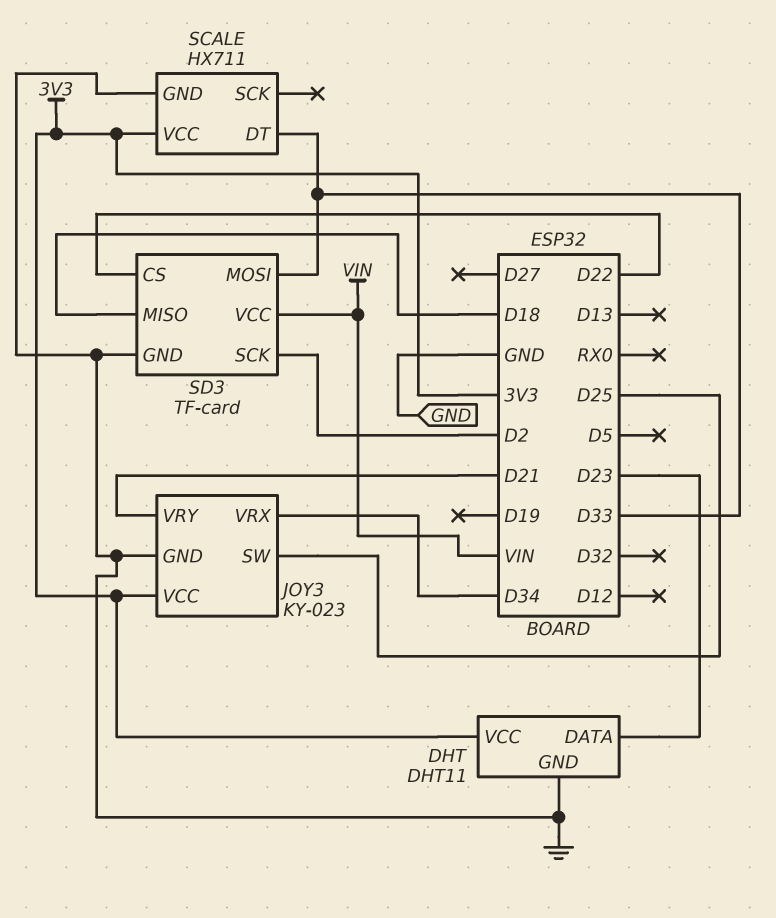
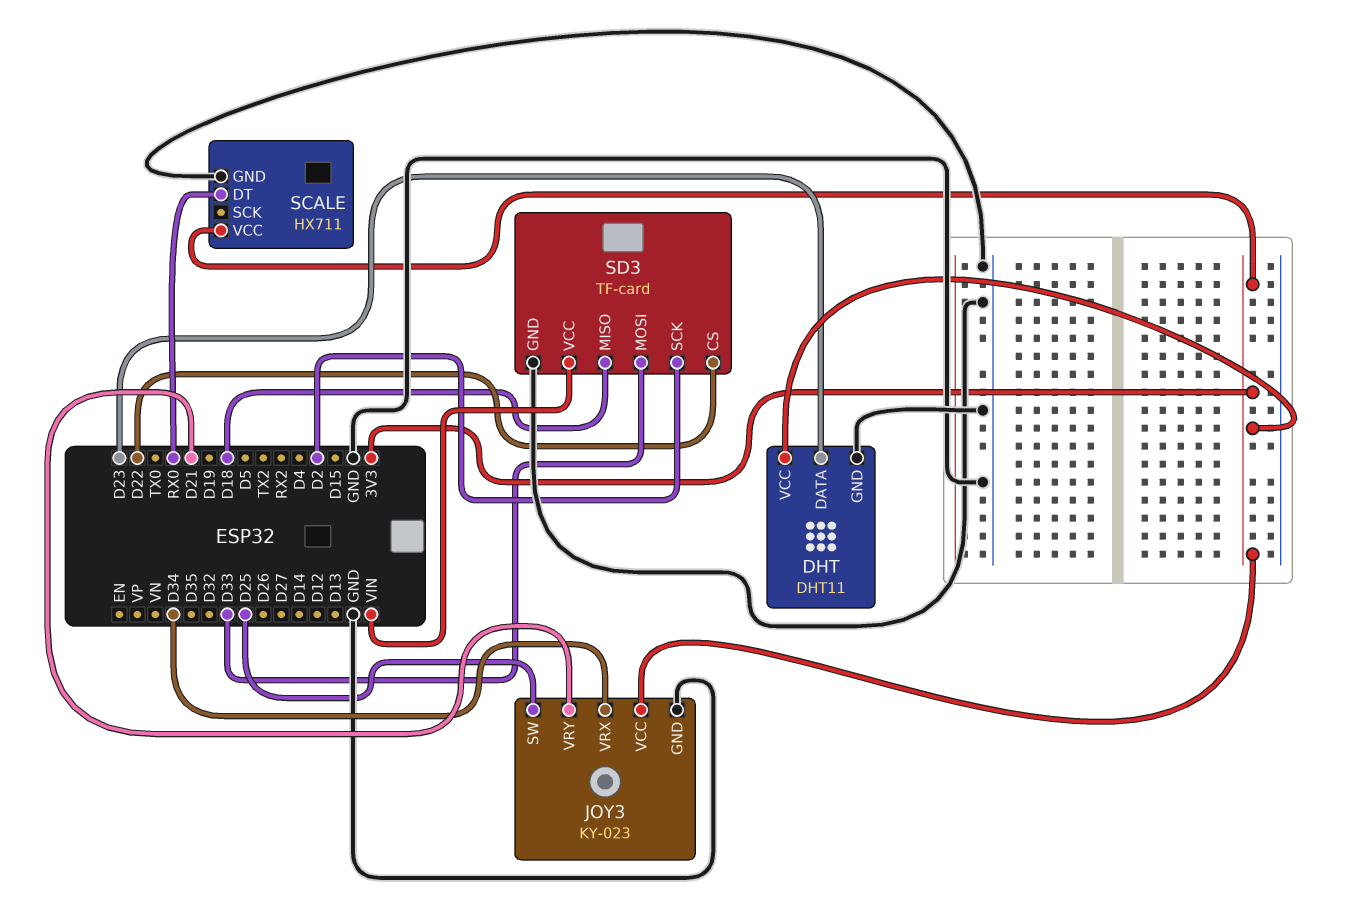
SCALE pin DT: D33 -> RX0

